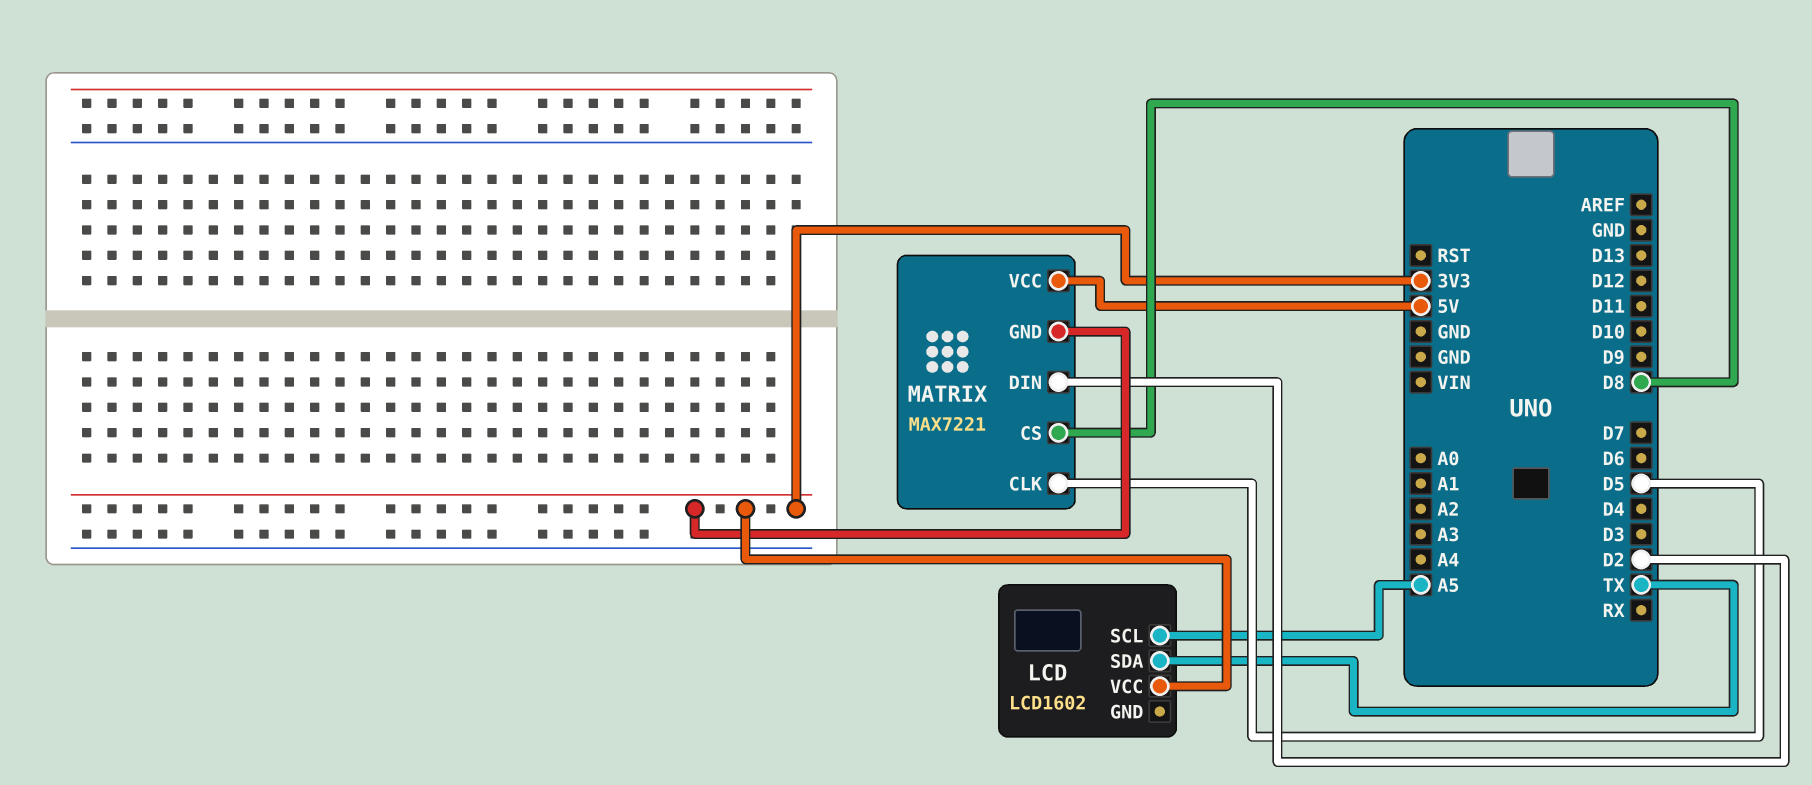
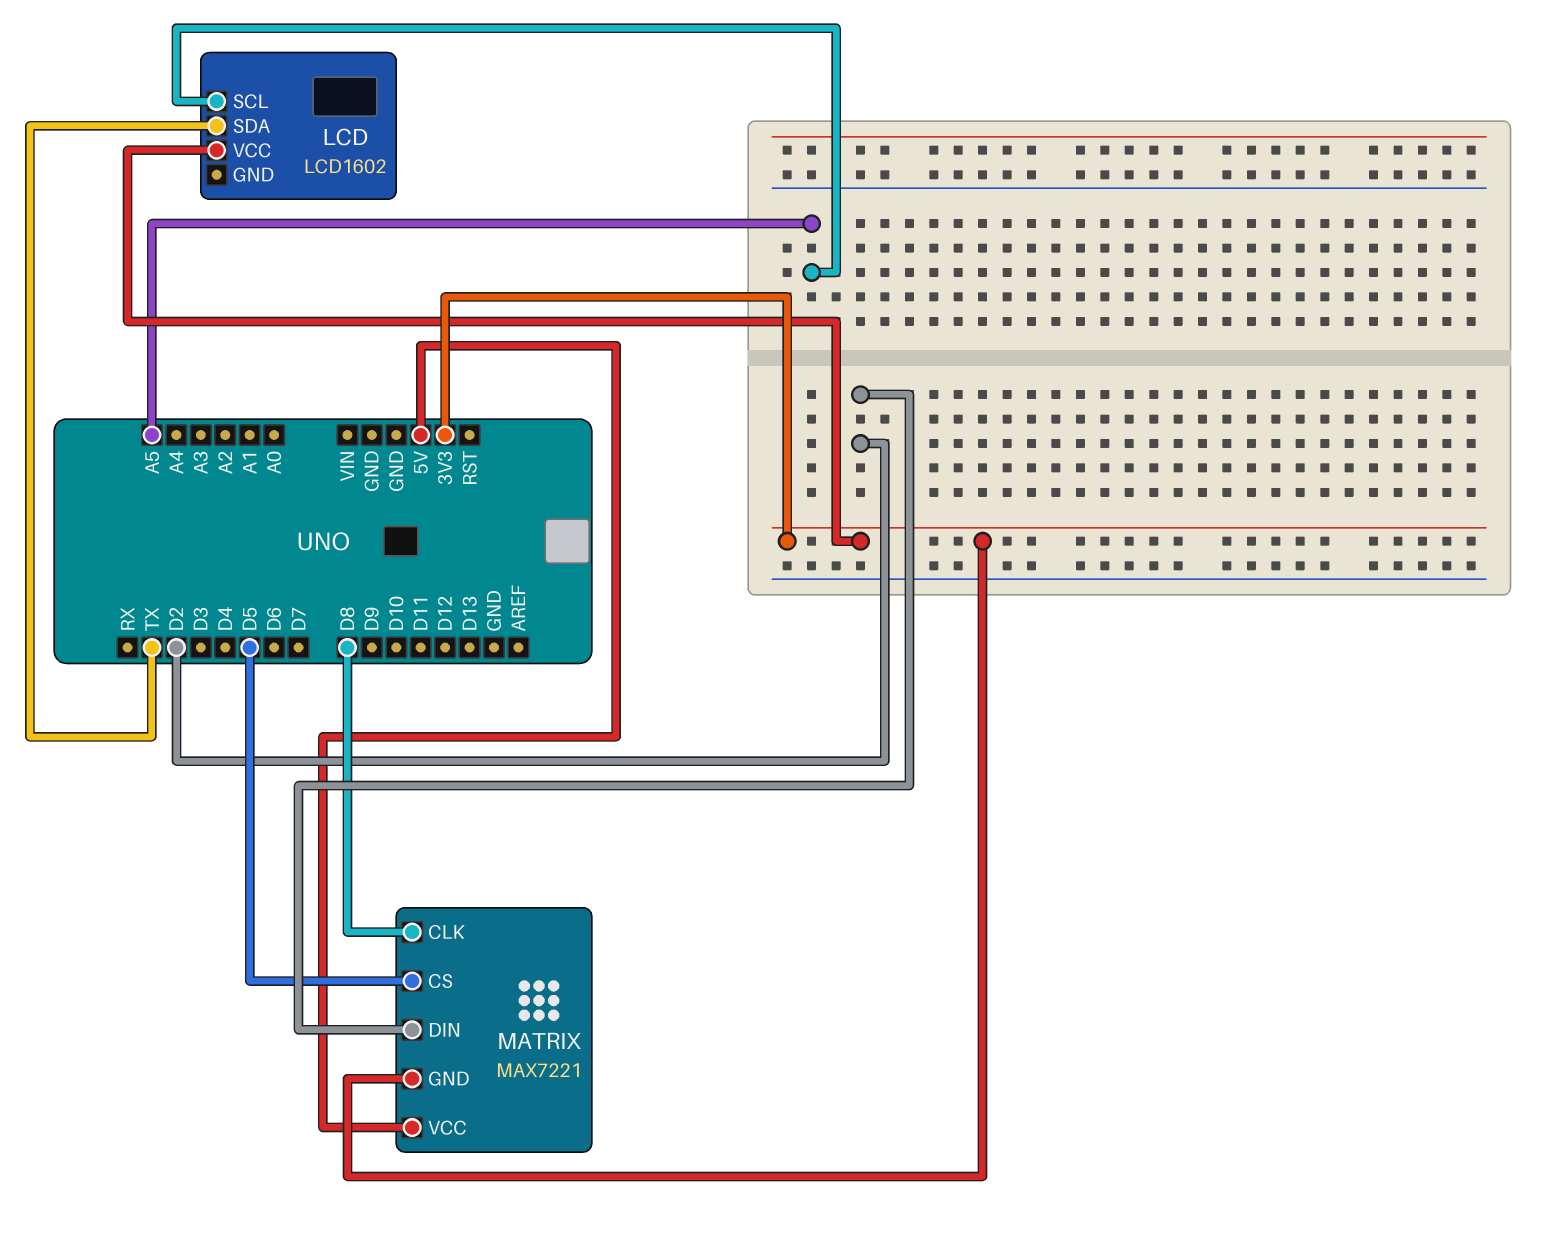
MATRIX pin CLK: D5 -> D8
MATRIX pin CS: D8 -> D5

